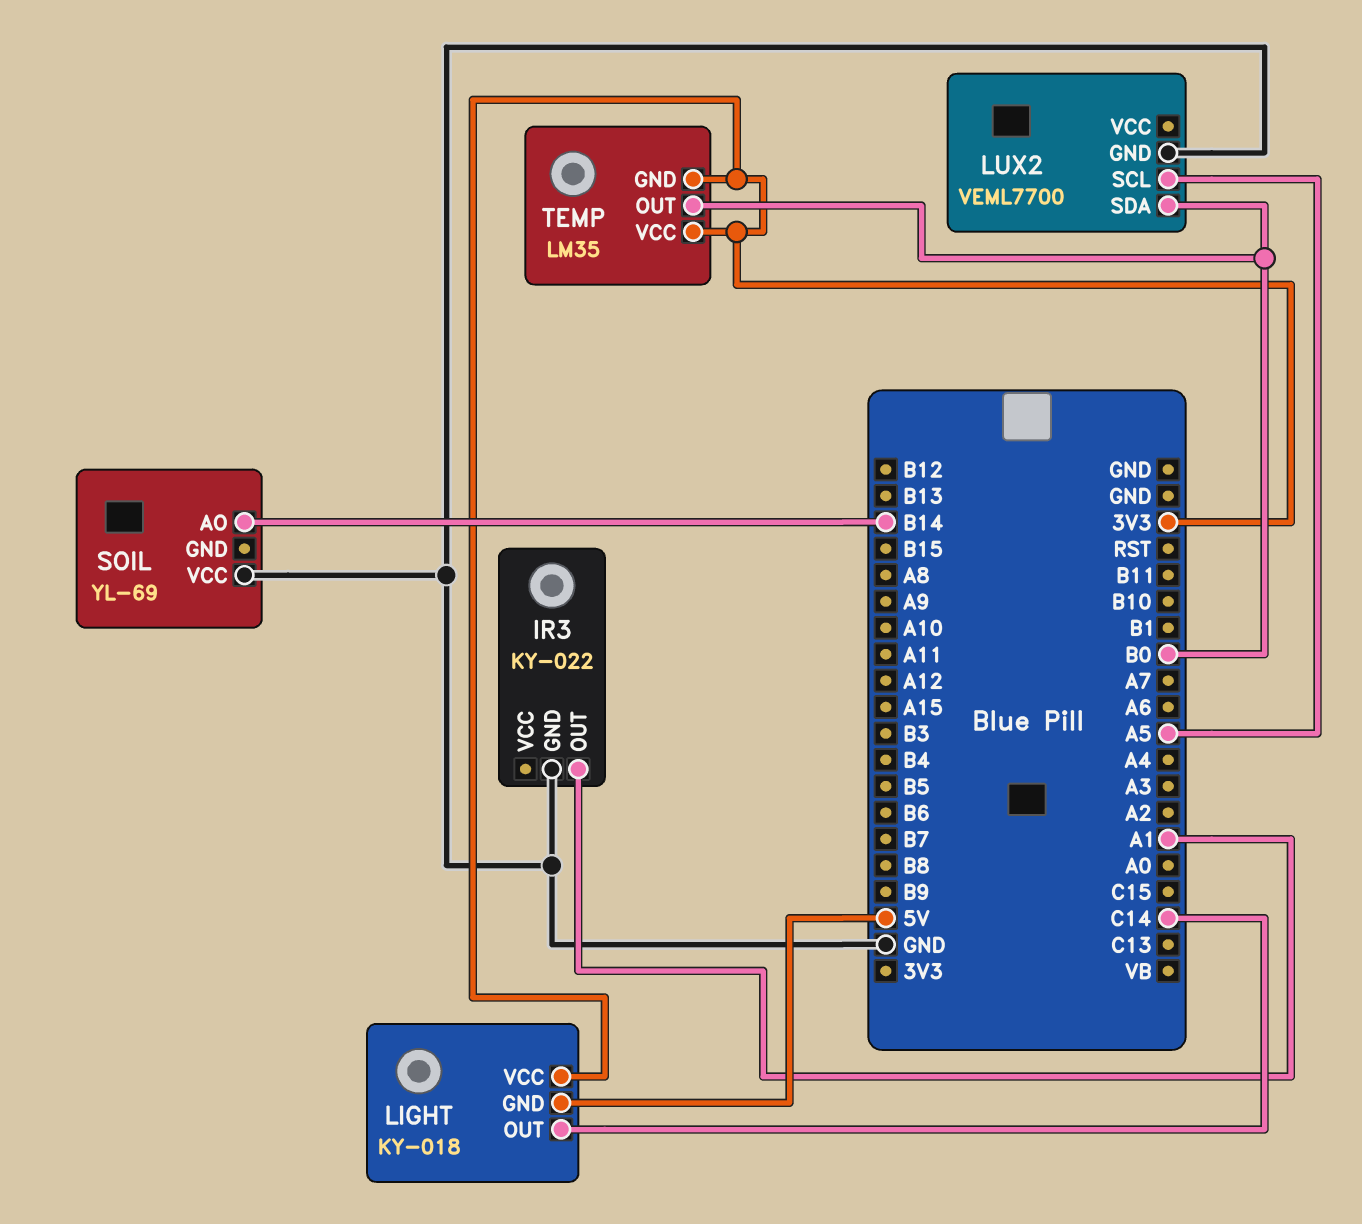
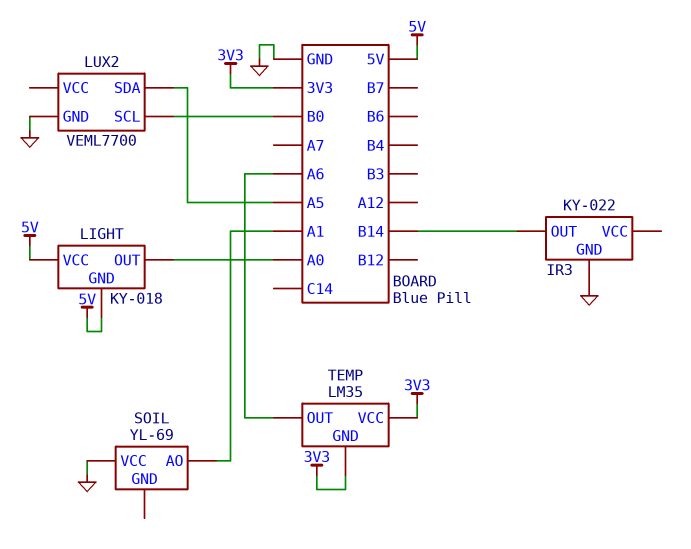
IR3 pin OUT: A1 -> B14
LIGHT pin OUT: C14 -> A0
LIGHT pin VCC: 3V3 -> 5V
LUX2 pin SCL: A5 -> B0
LUX2 pin SDA: B0 -> A5
SOIL pin AO: B14 -> A1
TEMP pin OUT: B0 -> A6

